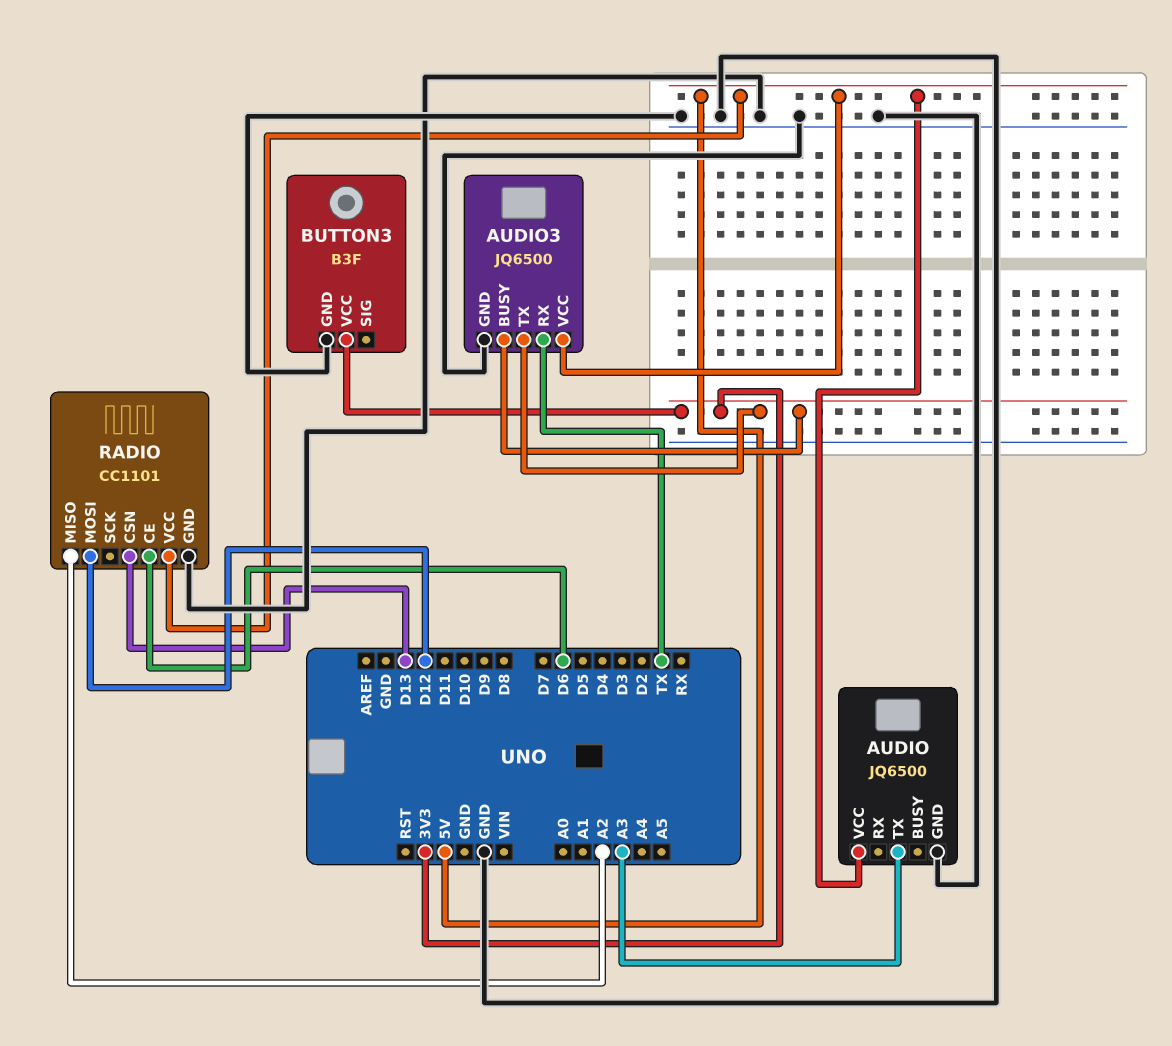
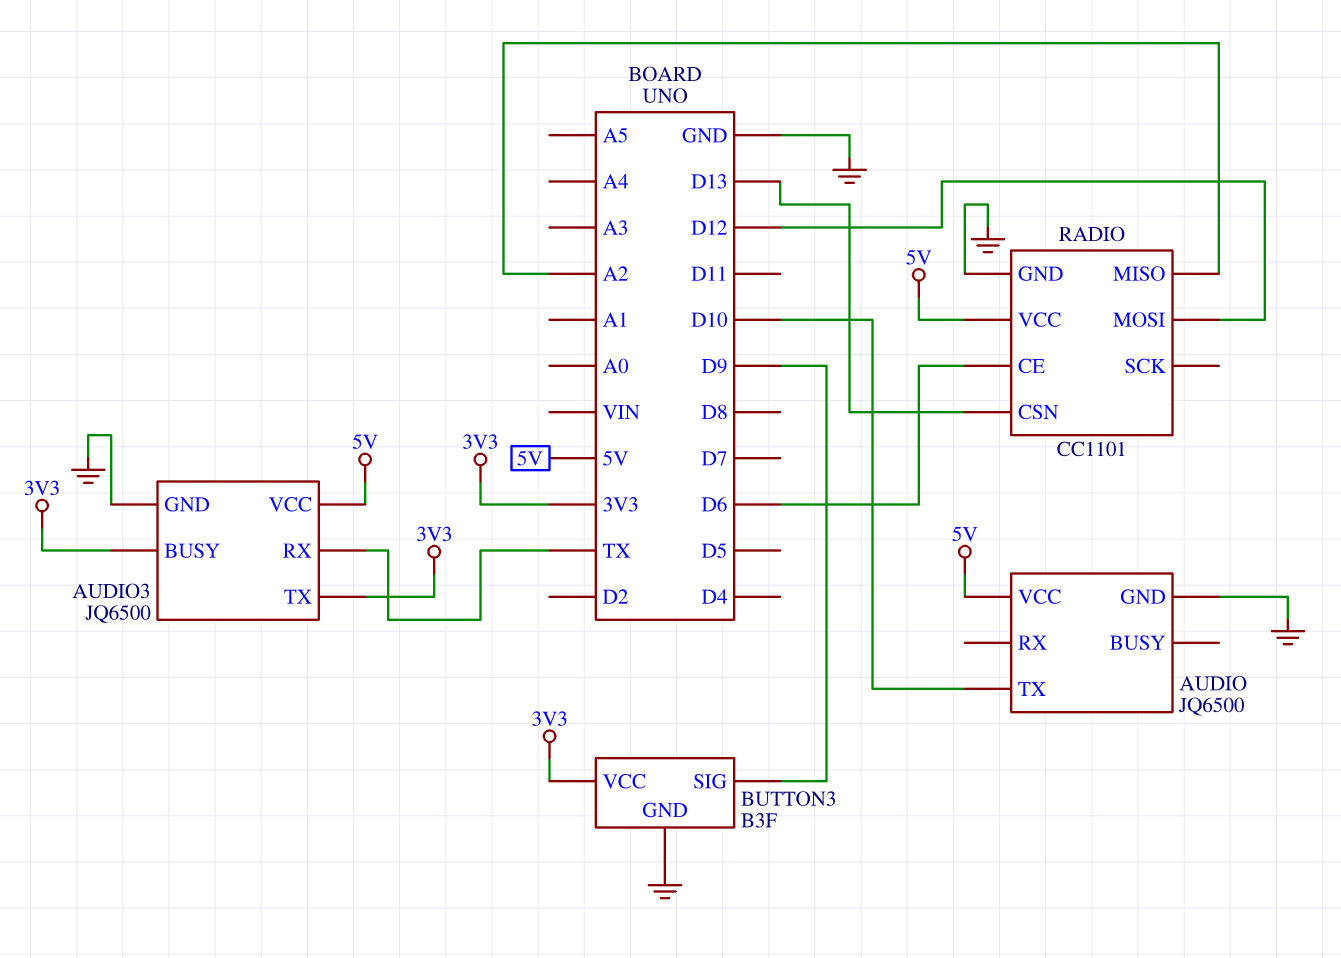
AUDIO pin TX: A3 -> D10
BUTTON3 pin SIG: none -> D9

